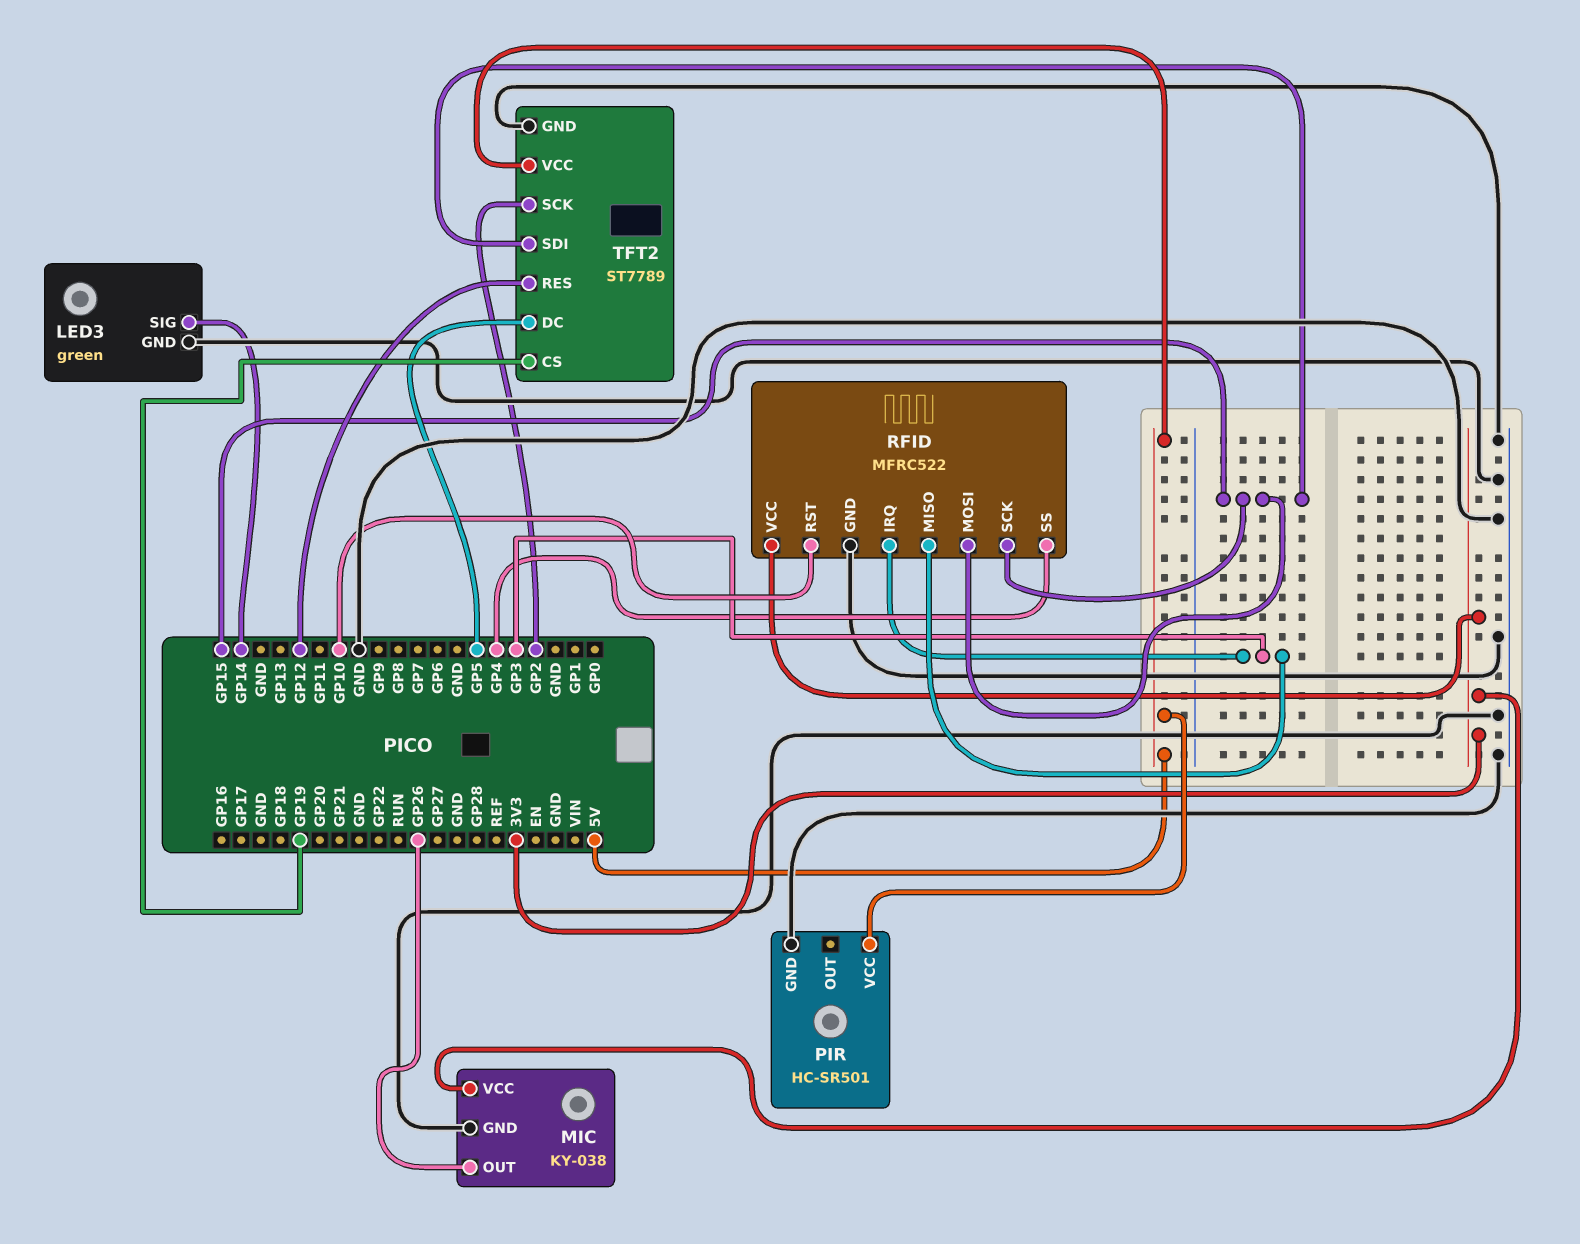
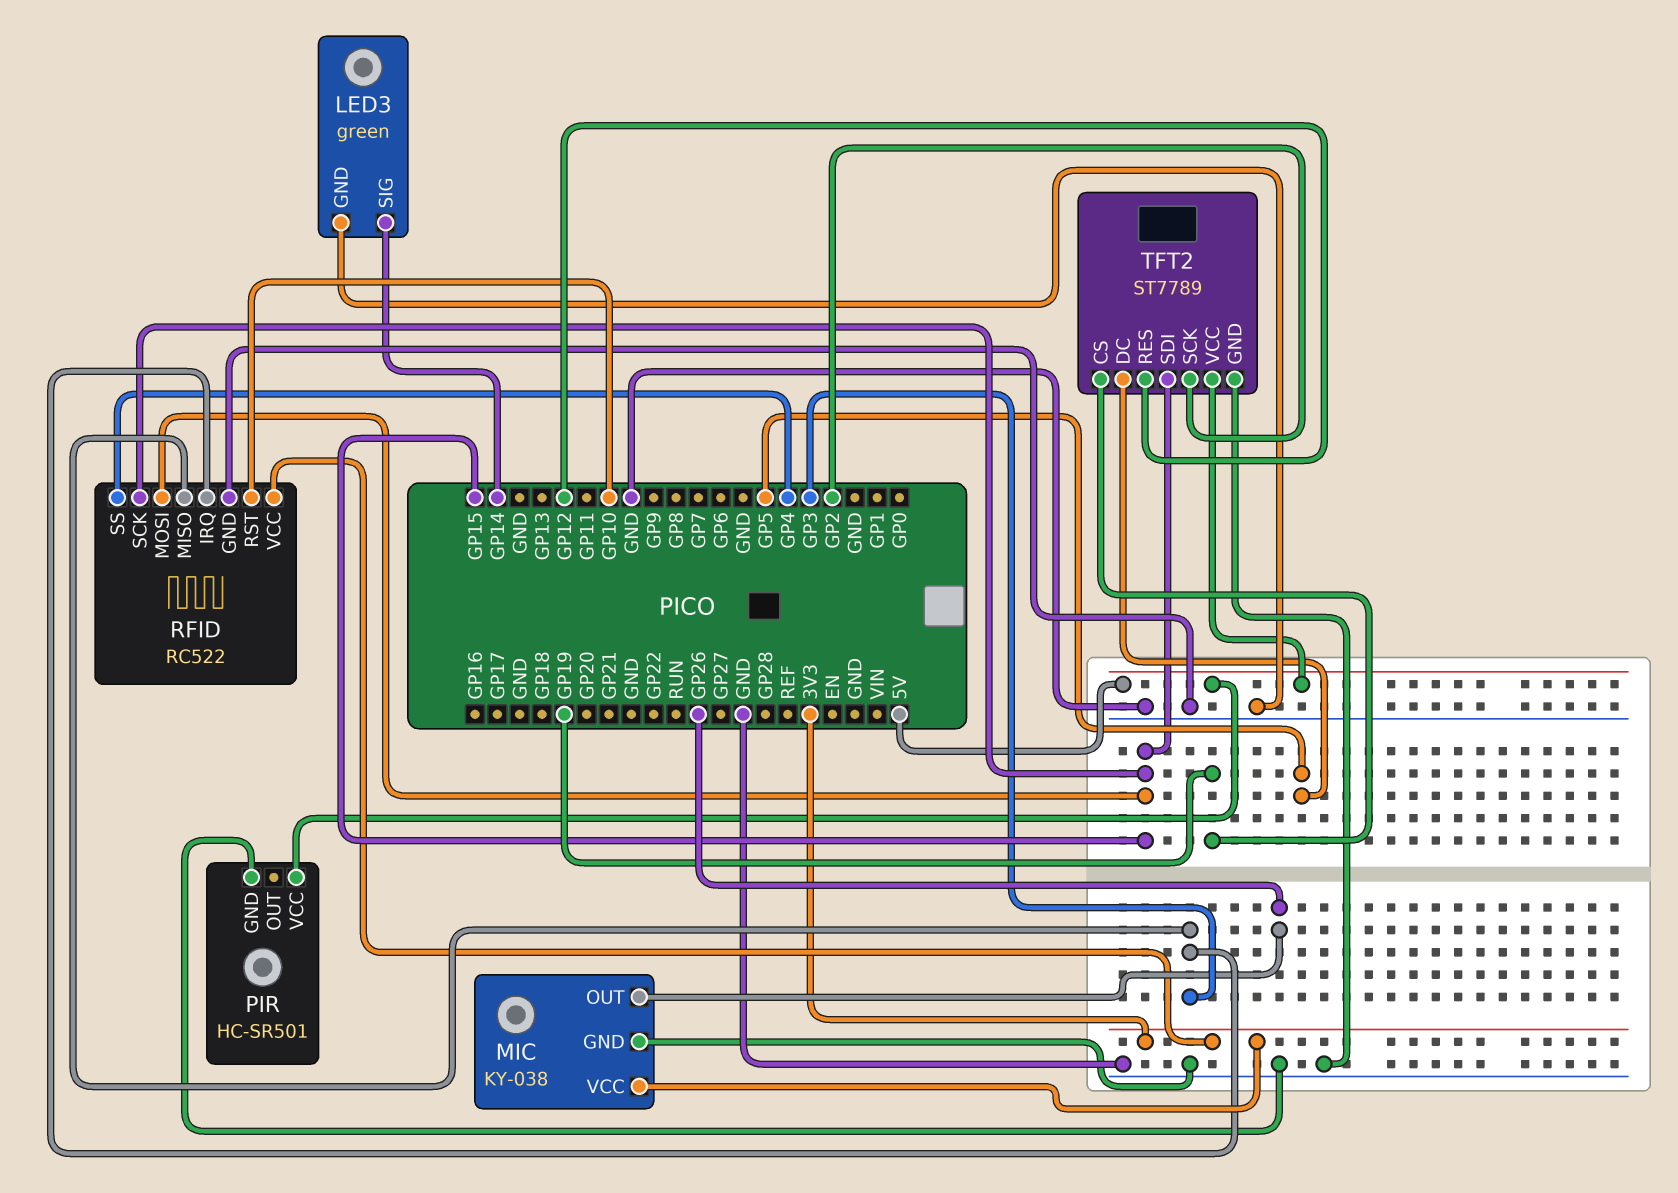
RFID: MFRC522 -> RC522

